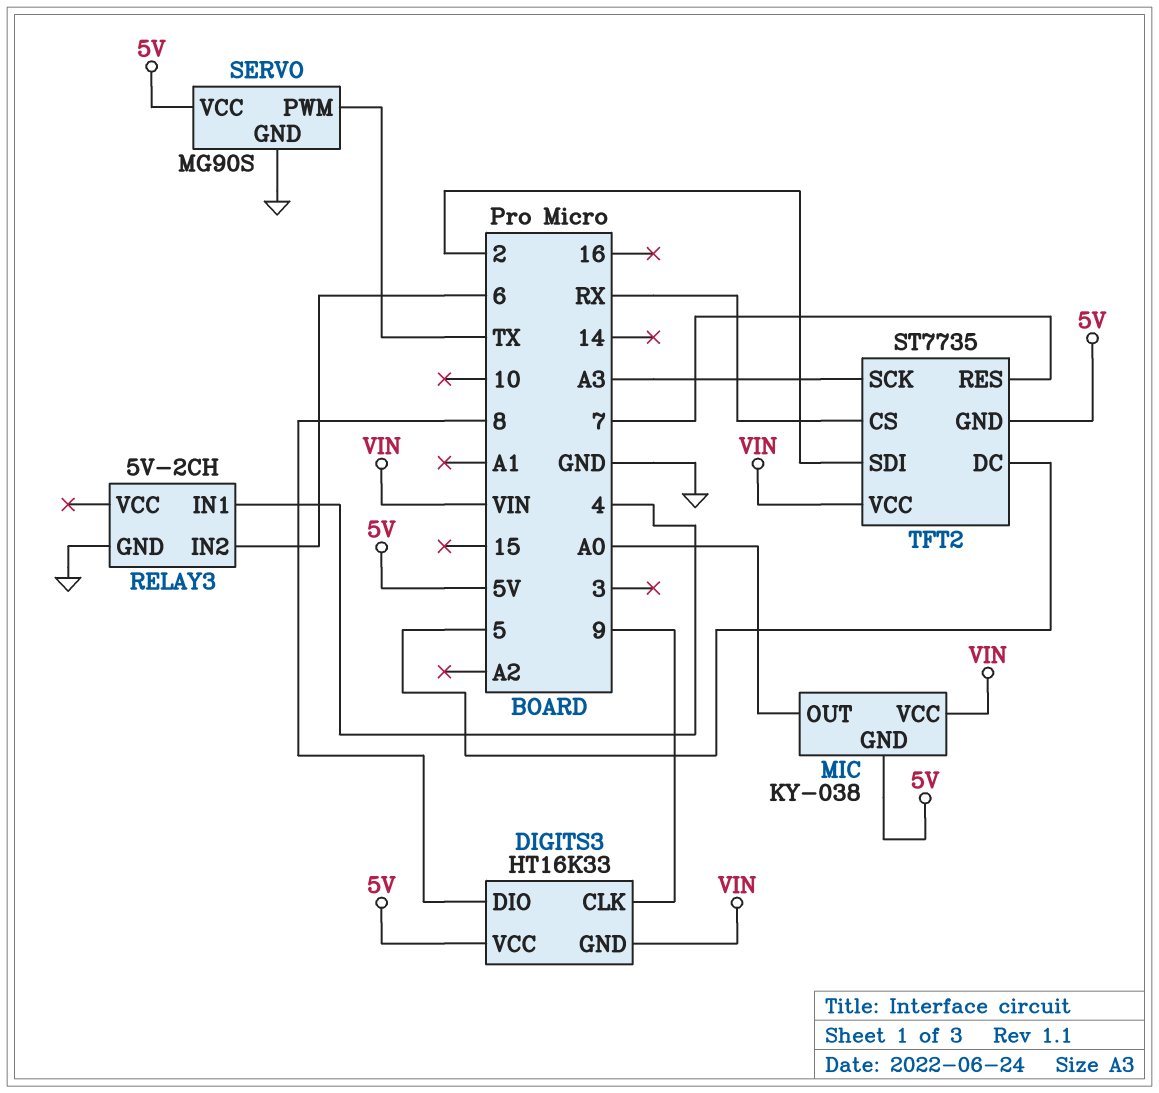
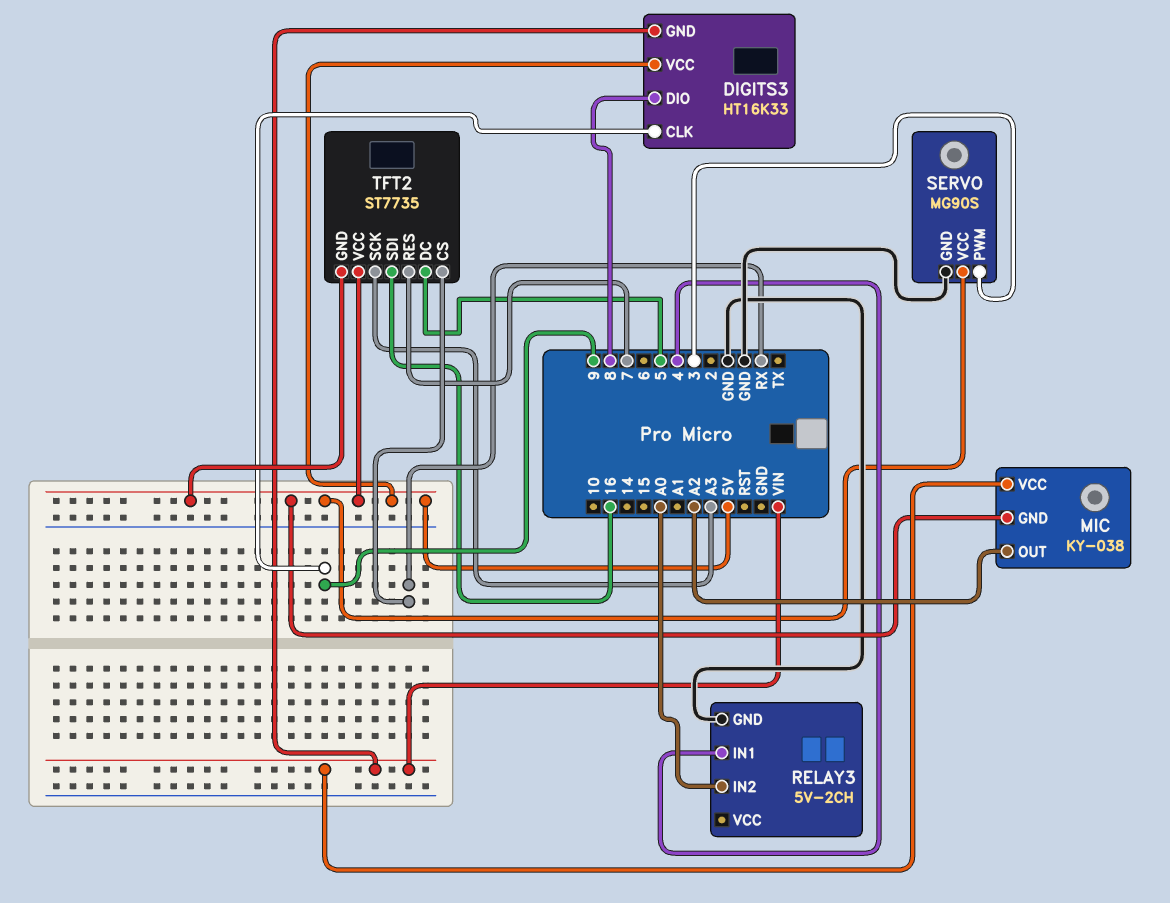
MIC pin OUT: A0 -> A2
RELAY3 pin IN2: 6 -> A0
SERVO pin PWM: TX -> 3
TFT2 pin SDI: 2 -> 16
TFT2 pin VCC: VIN -> 5V

